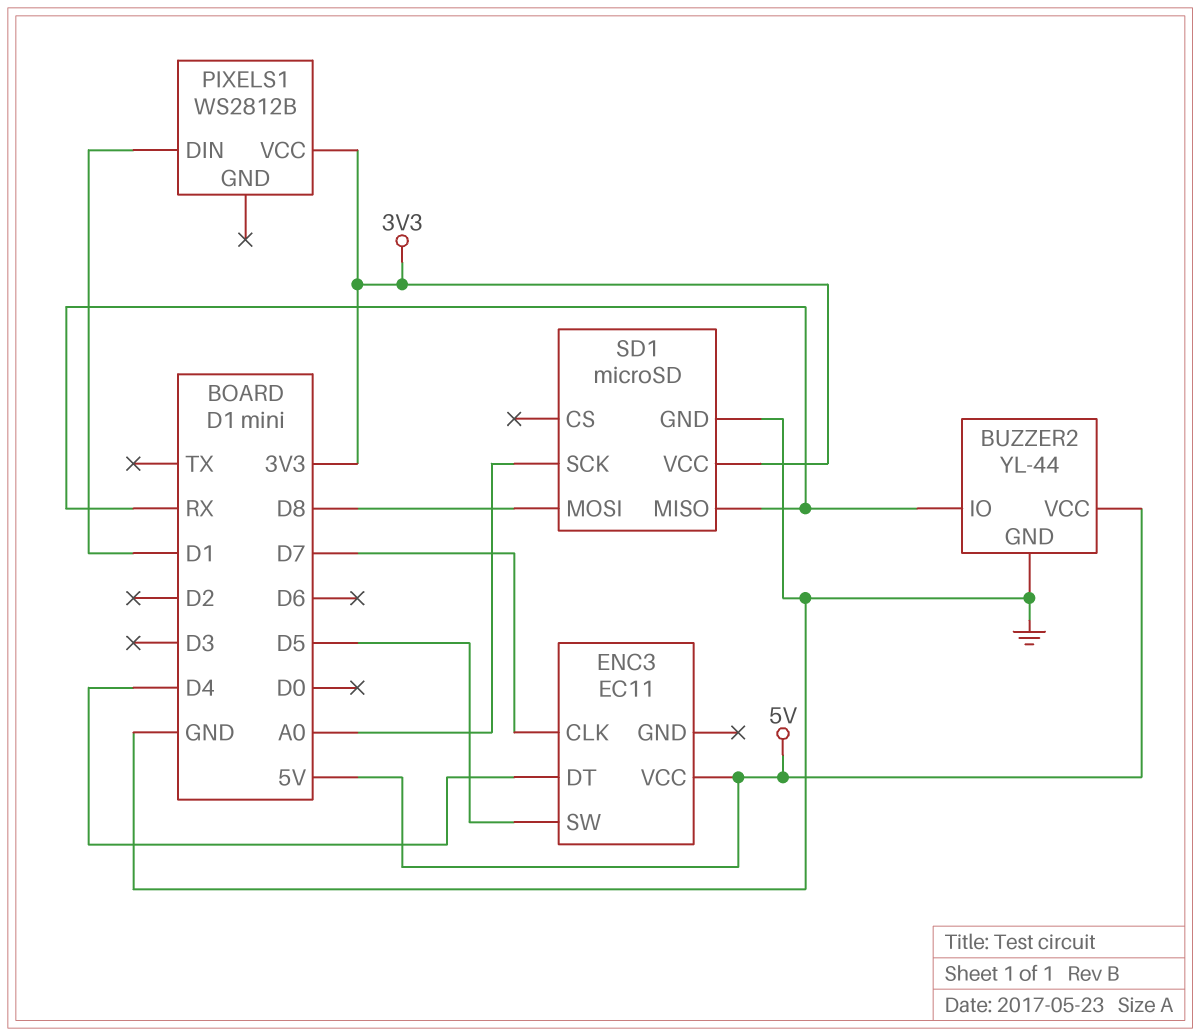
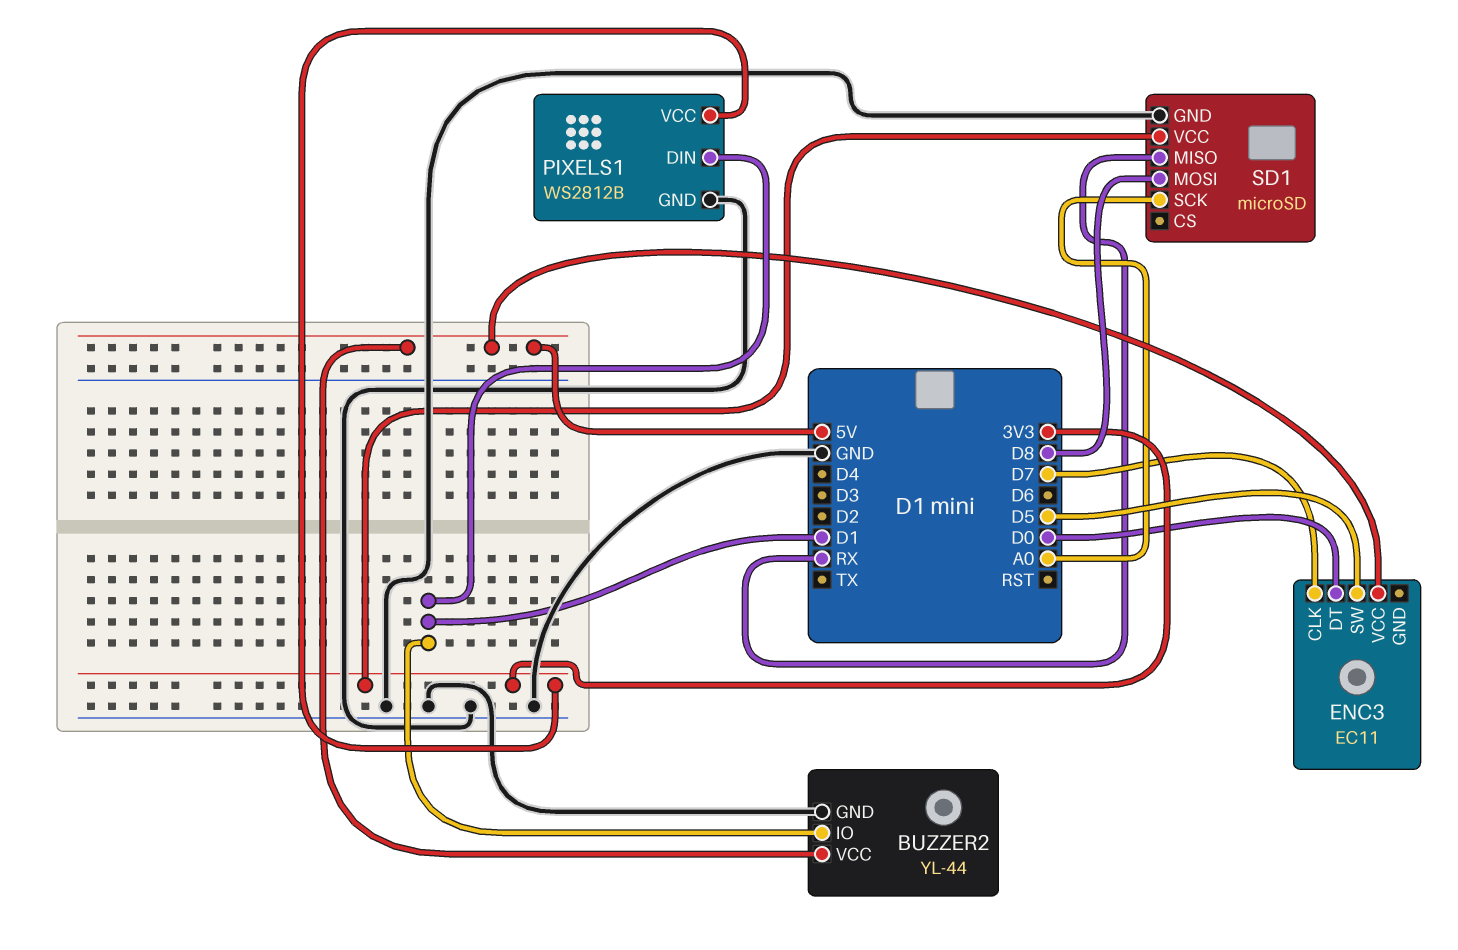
BUZZER2 pin IO: RX -> D1
ENC3 pin DT: D4 -> D0
PIXELS1 pin GND: none -> GND

